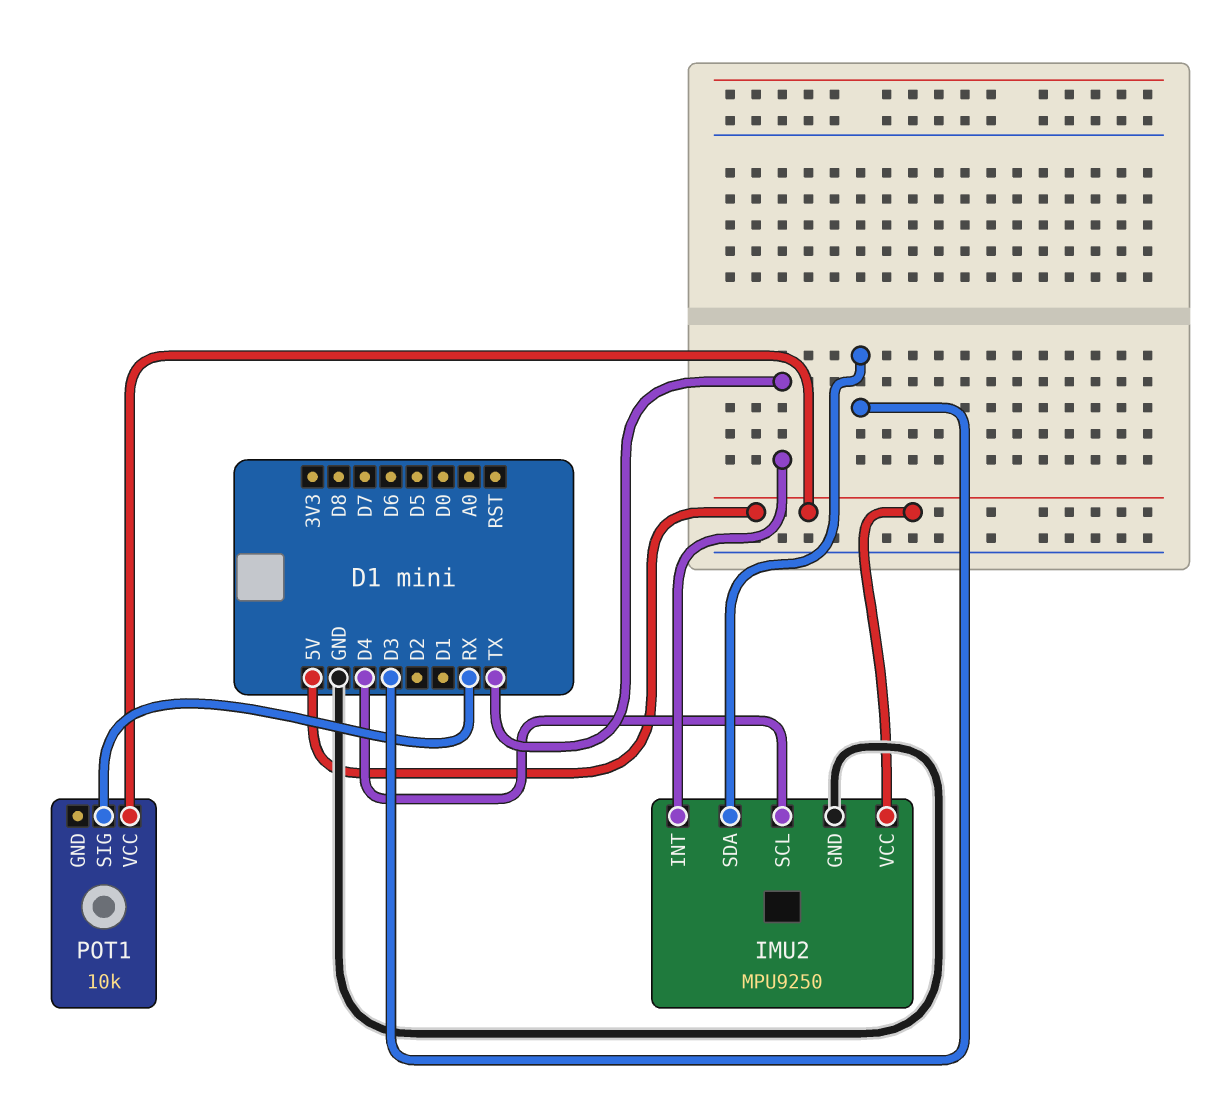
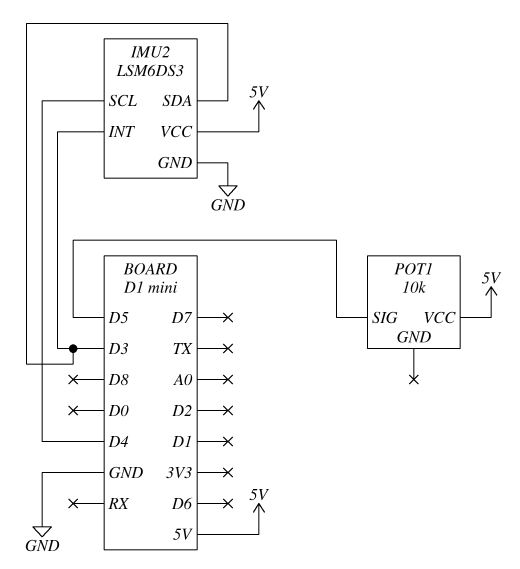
IMU2: MPU9250 -> LSM6DS3
IMU2 pin INT: TX -> D3
POT1 pin SIG: RX -> D5

